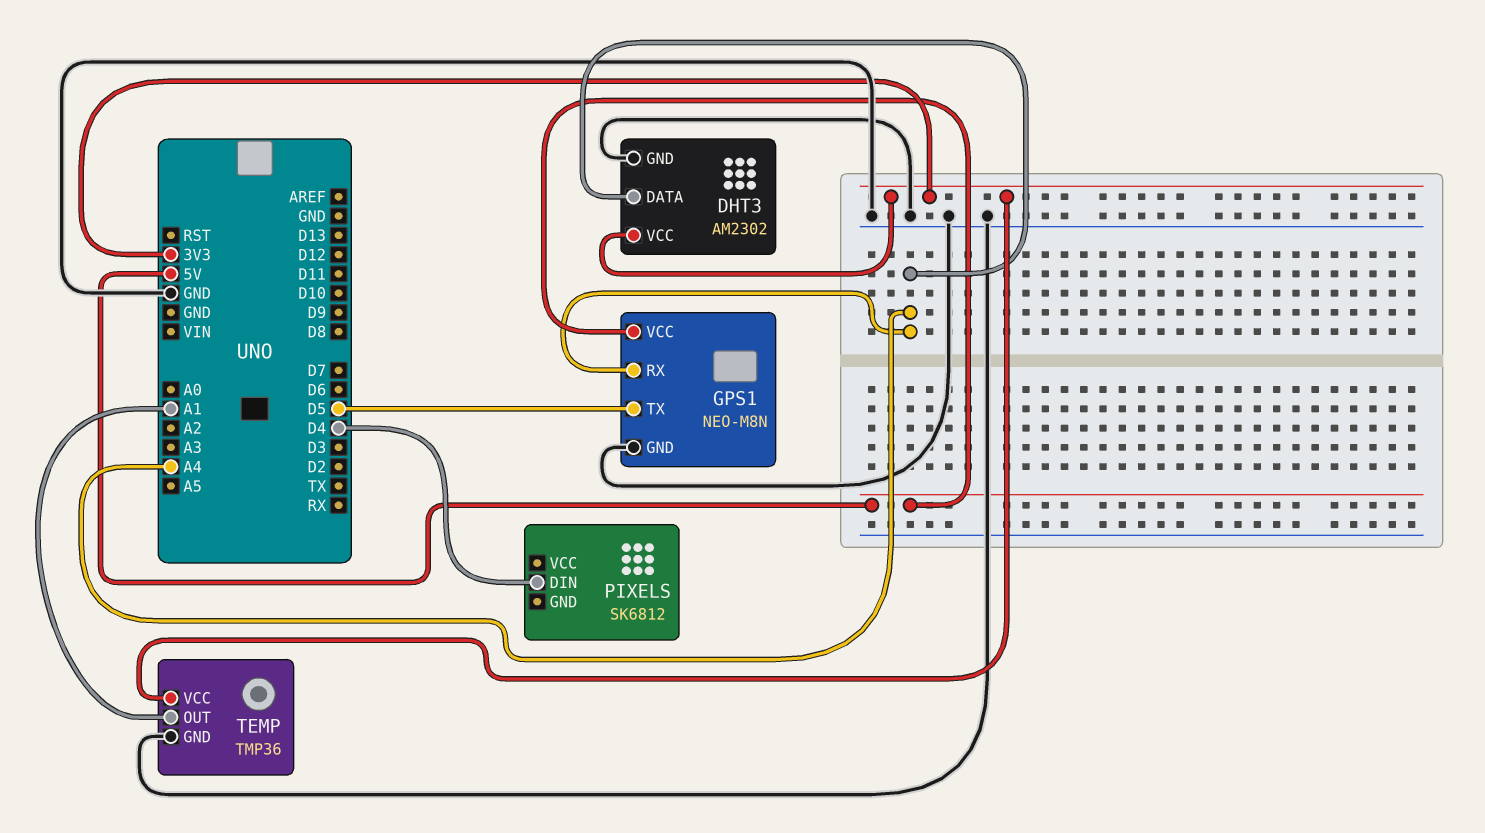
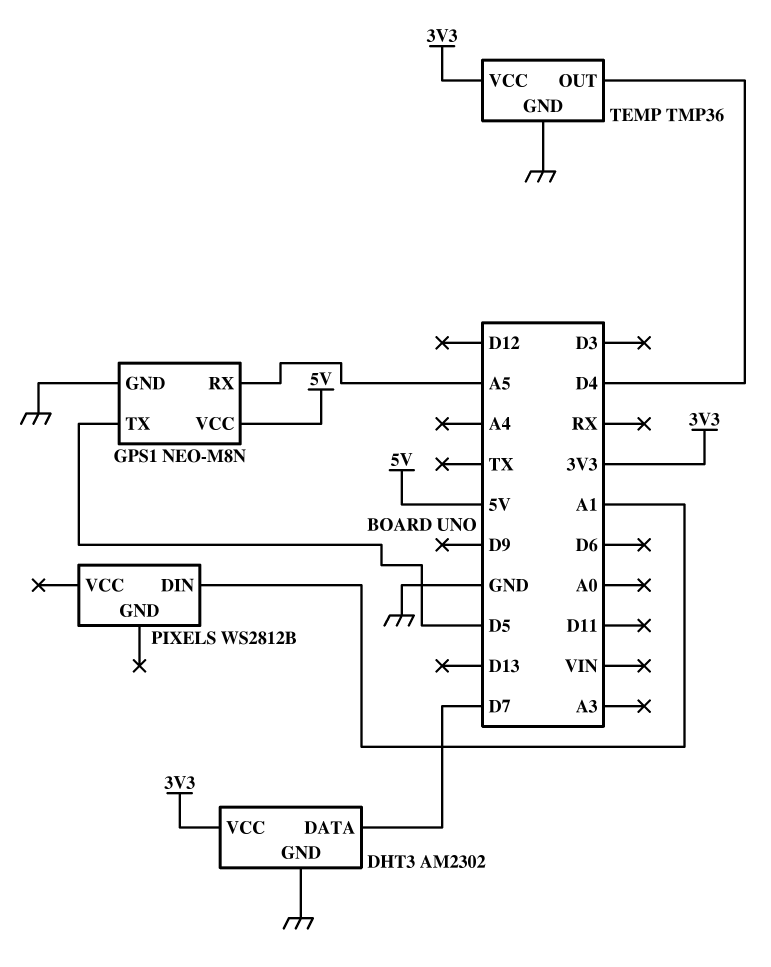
DHT3 pin DATA: A4 -> D7
GPS1 pin RX: A4 -> A5
PIXELS: SK6812 -> WS2812B
PIXELS pin DIN: D4 -> A1
TEMP pin OUT: A1 -> D4

